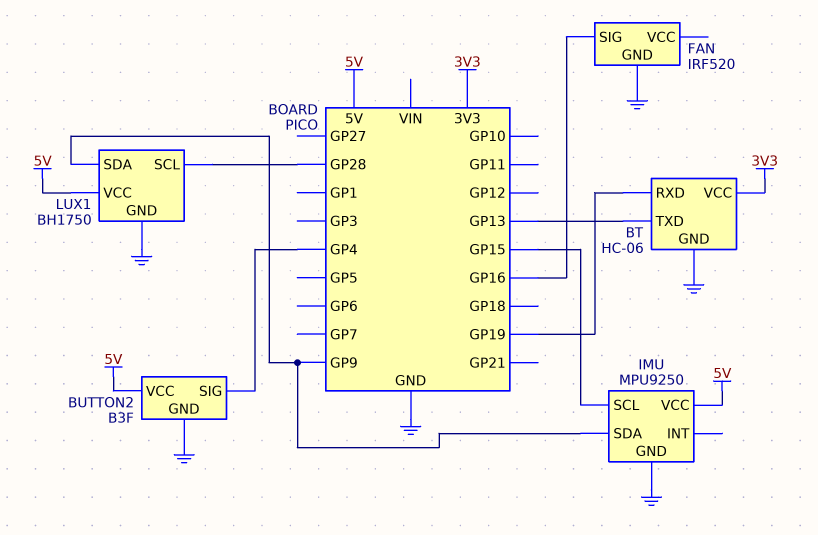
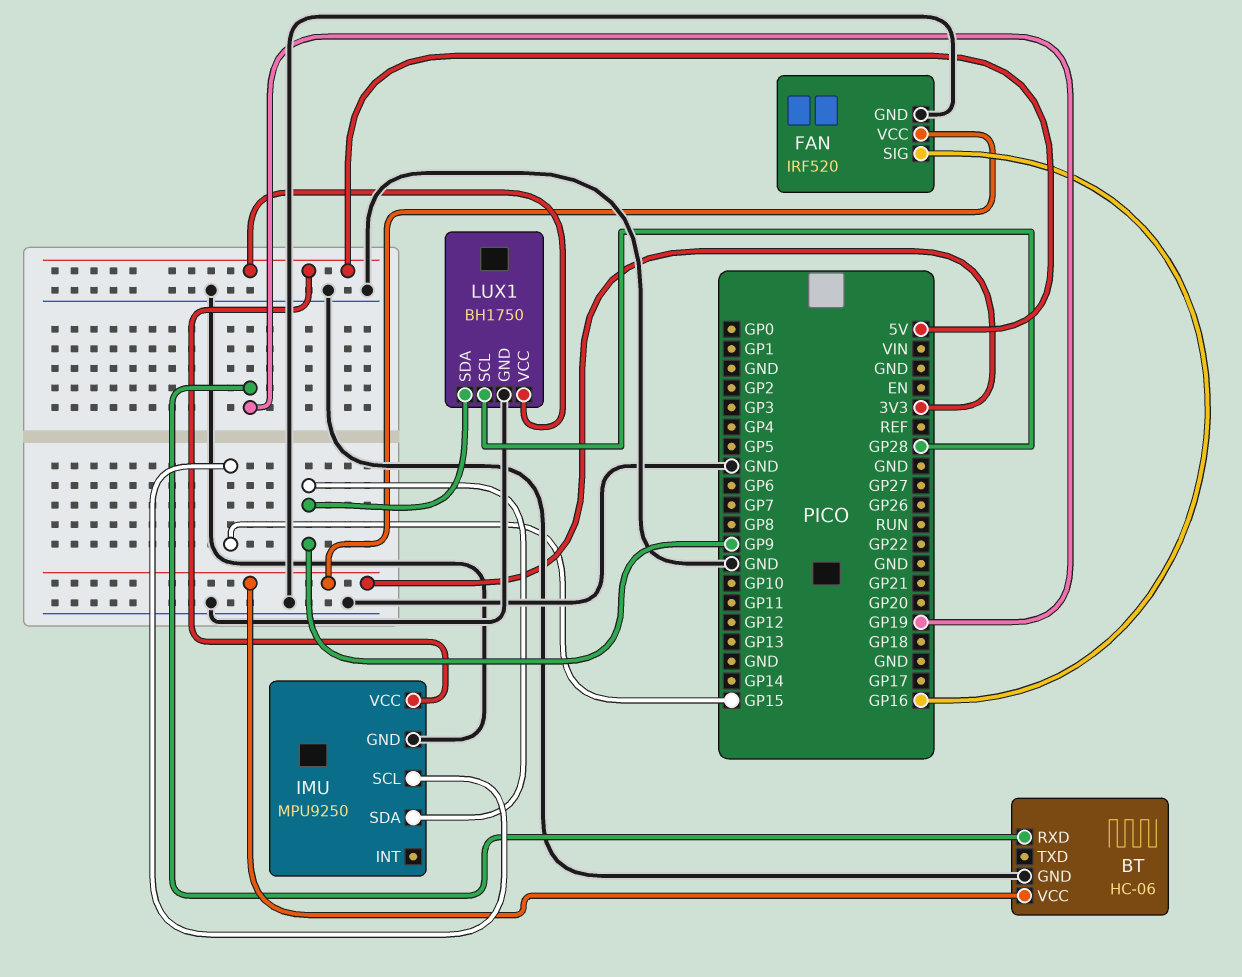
BT pin TXD: GP13 -> none
BUTTON2: B3F -> none
BUTTON2 pin GND: GND -> none
BUTTON2 pin SIG: GP4 -> none
BUTTON2 pin VCC: 5V -> none
FAN pin VCC: none -> 3V3

